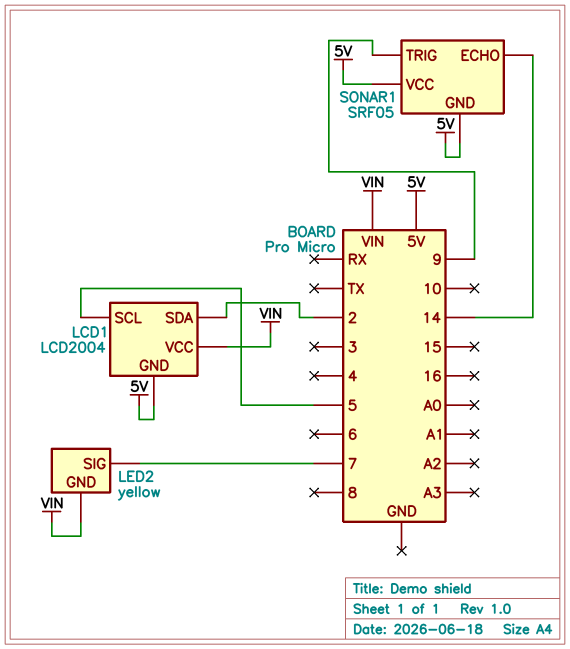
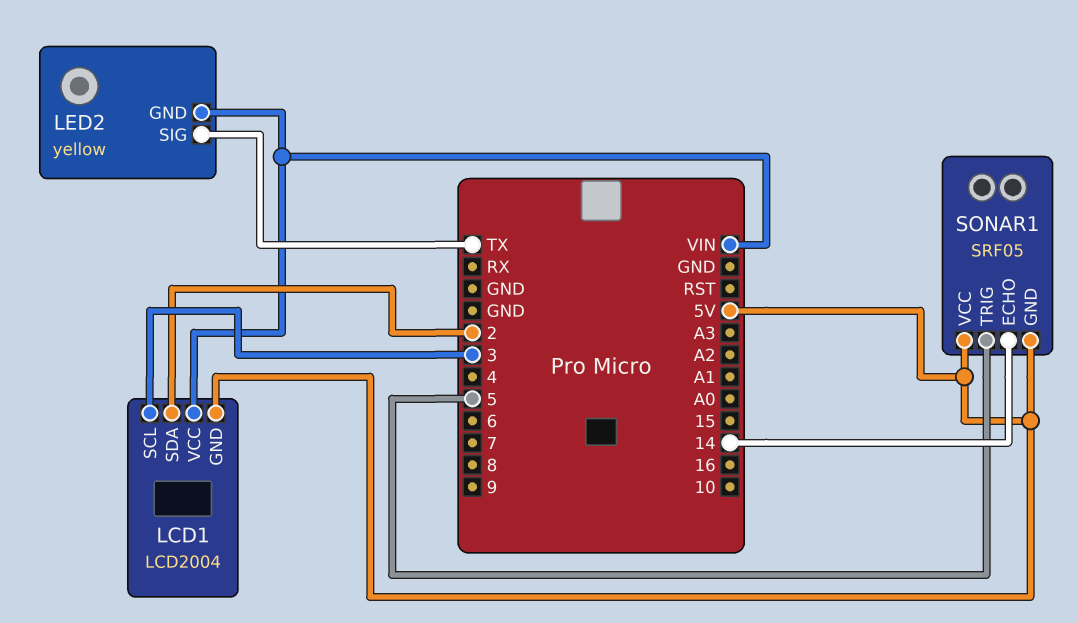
LCD1 pin SCL: 5 -> 3
LED2 pin SIG: 7 -> TX
SONAR1 pin TRIG: 9 -> 5

